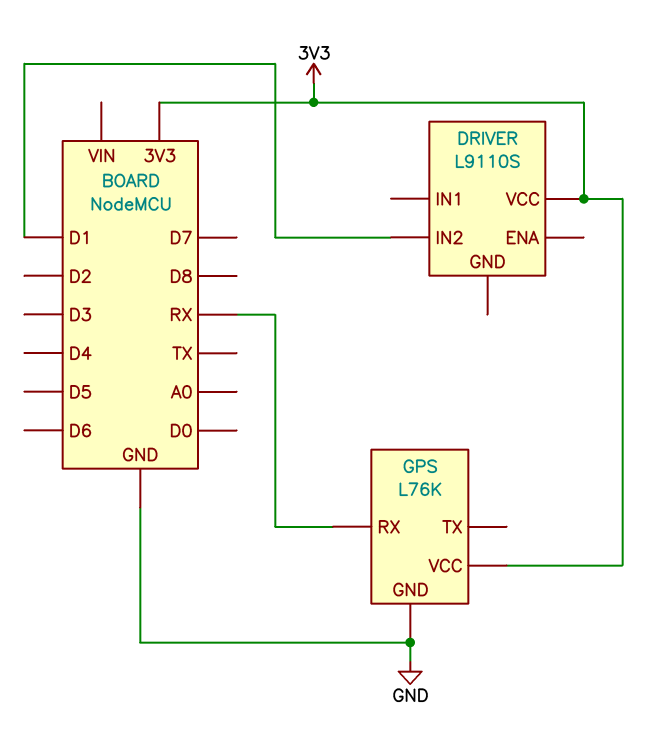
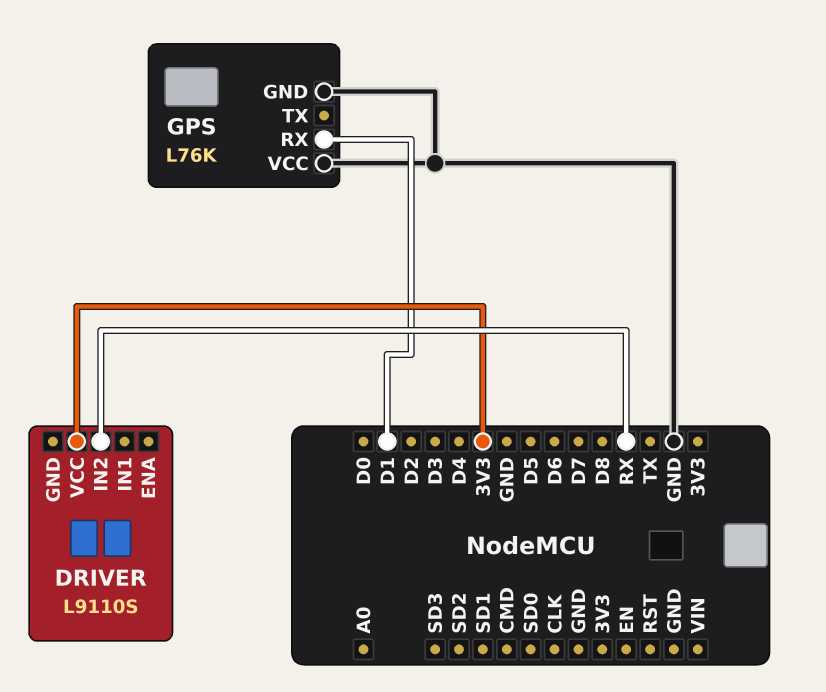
DRIVER pin IN2: D1 -> RX
GPS pin RX: RX -> D1
GPS pin VCC: 3V3 -> GND

